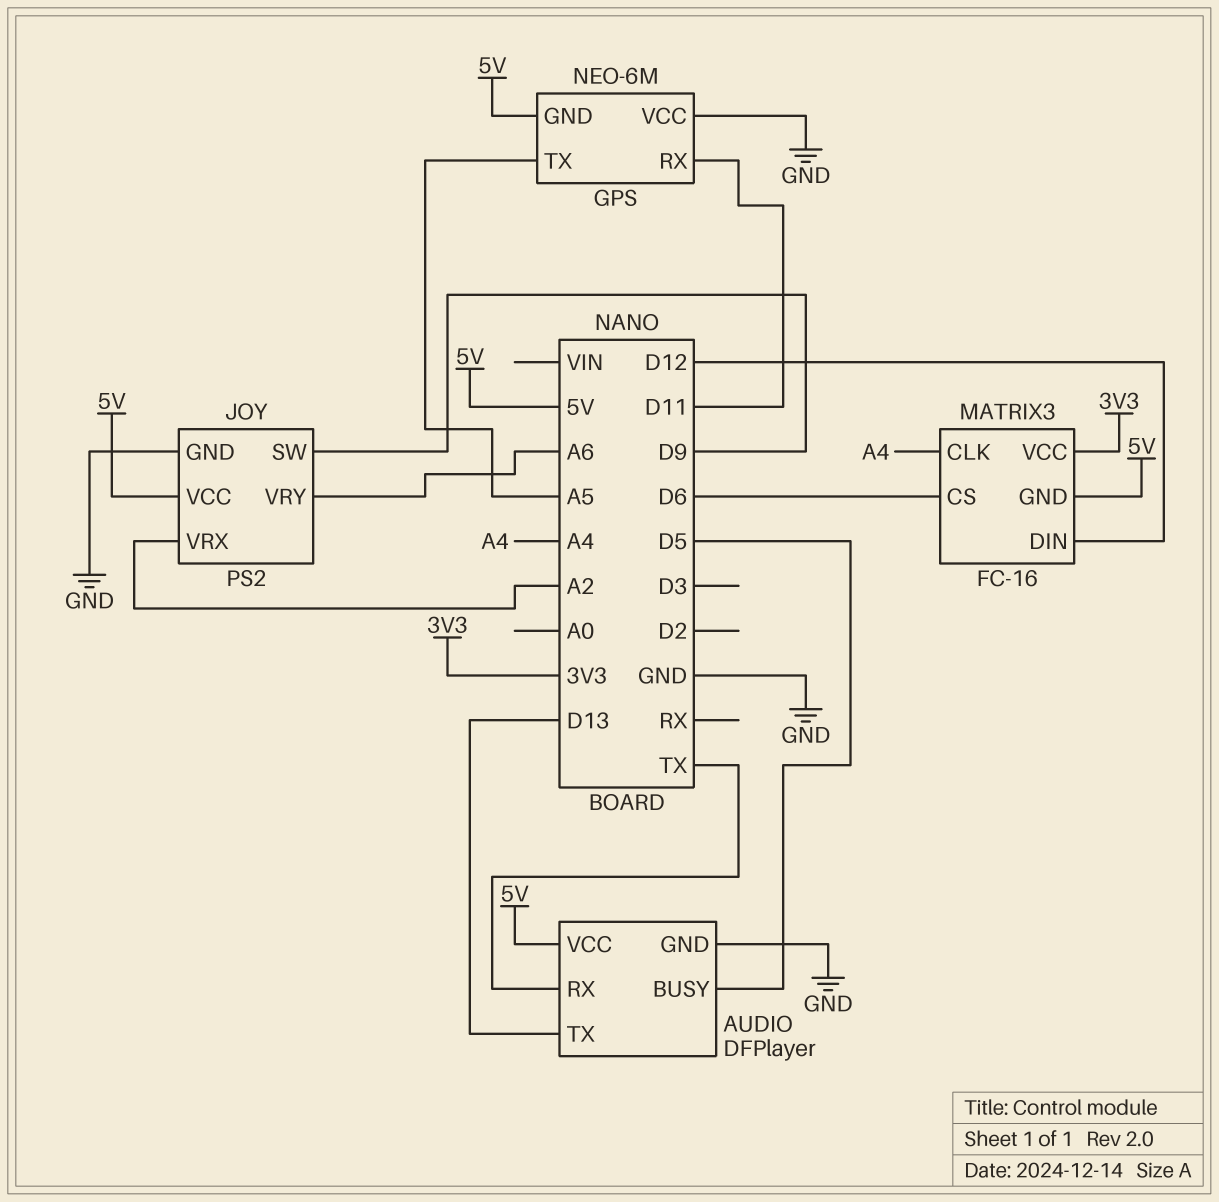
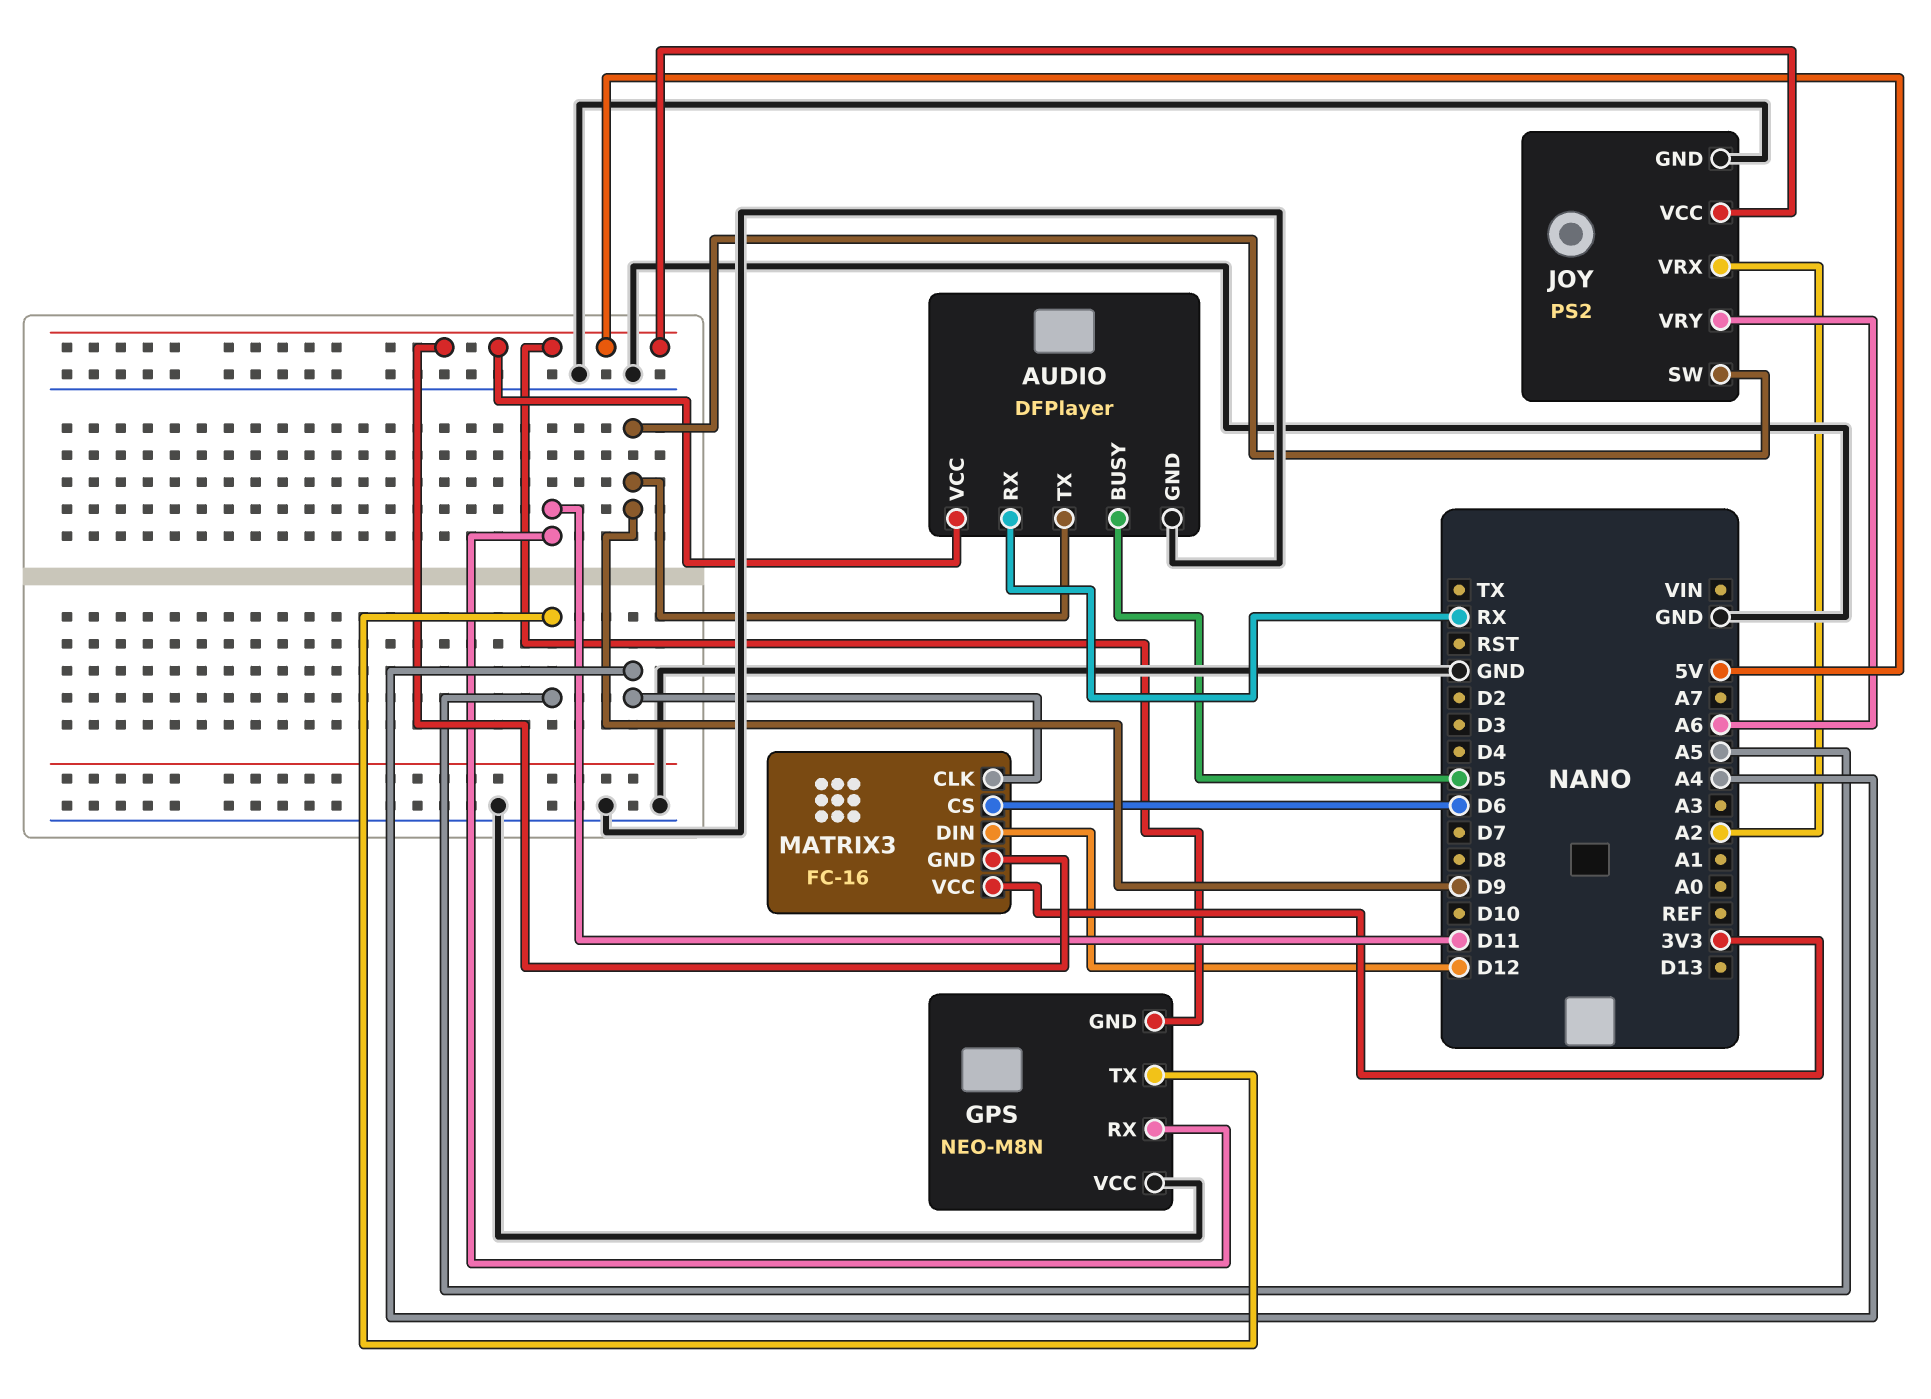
AUDIO pin RX: TX -> RX
AUDIO pin TX: D13 -> D9
GPS: NEO-6M -> NEO-M8N

